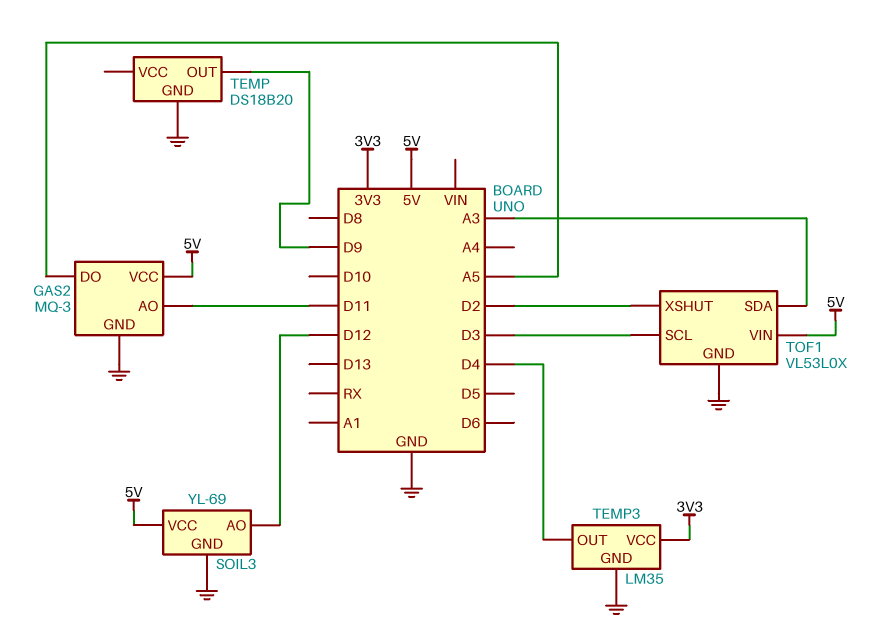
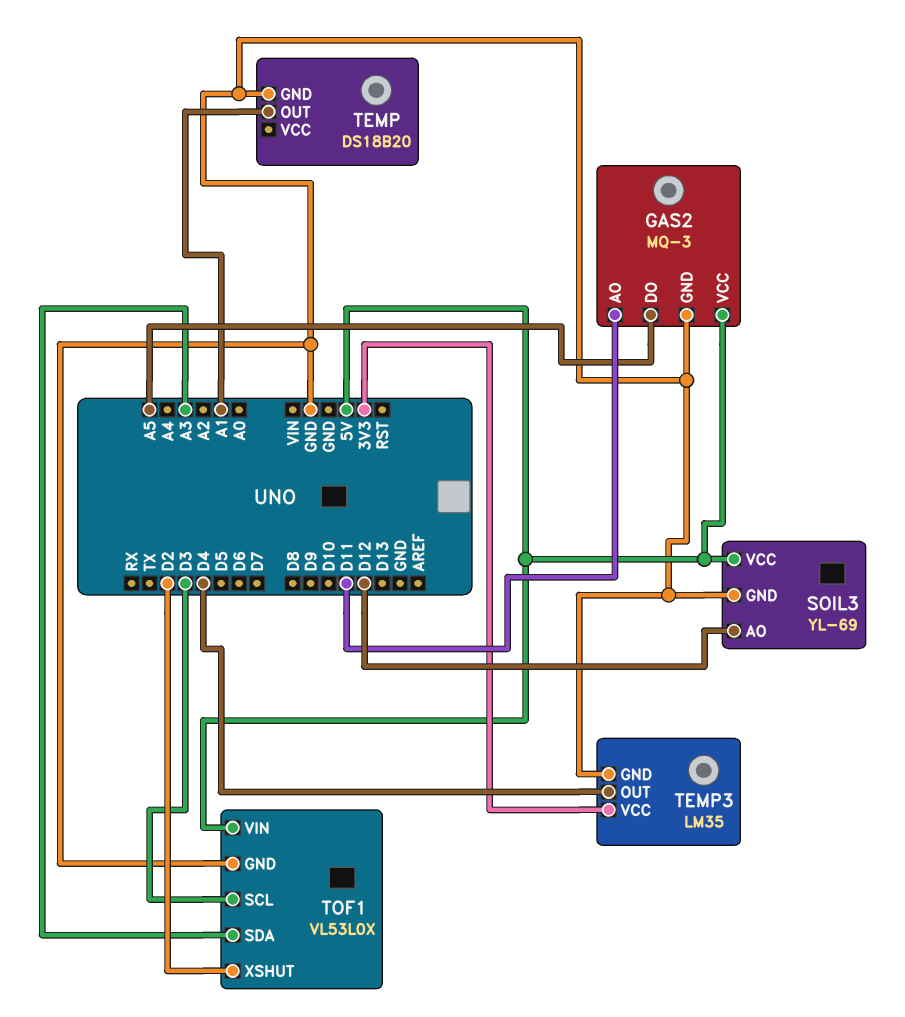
TEMP pin OUT: D9 -> A1

